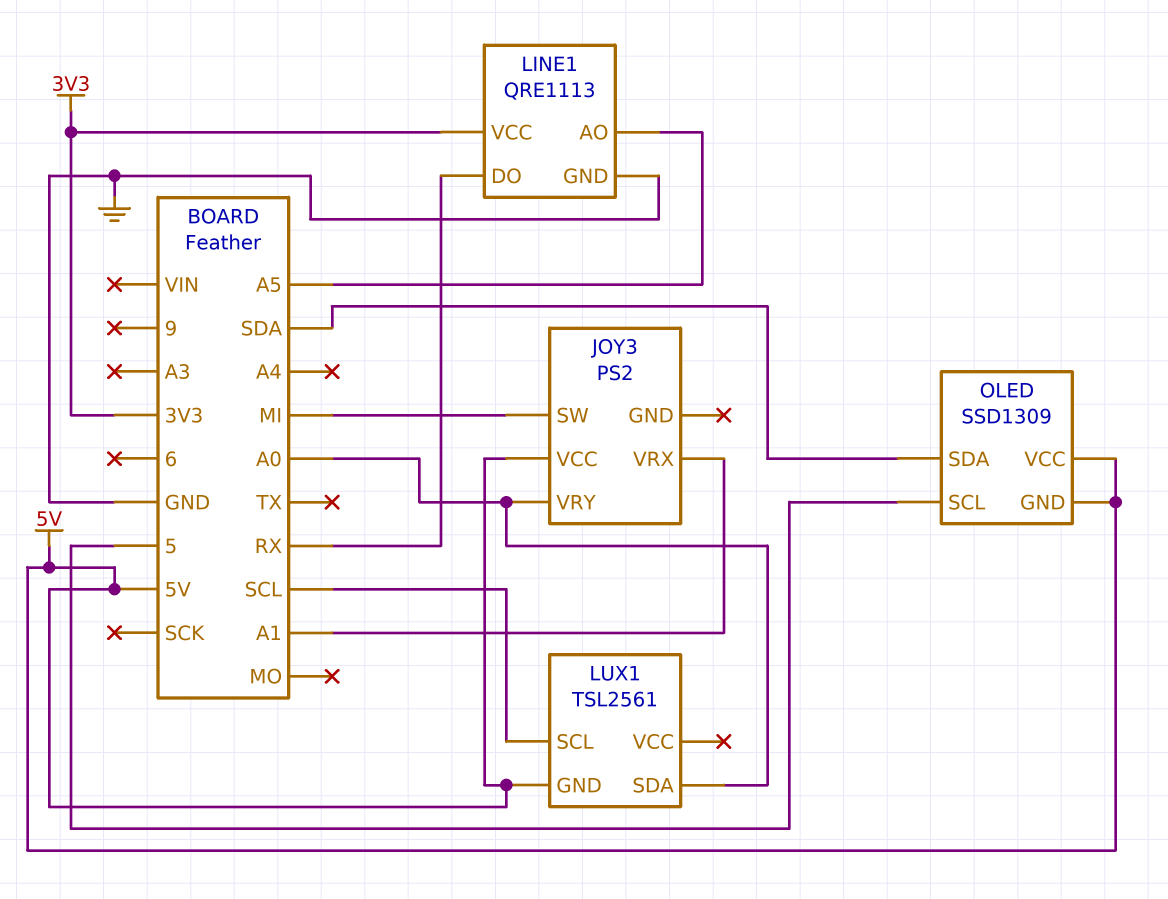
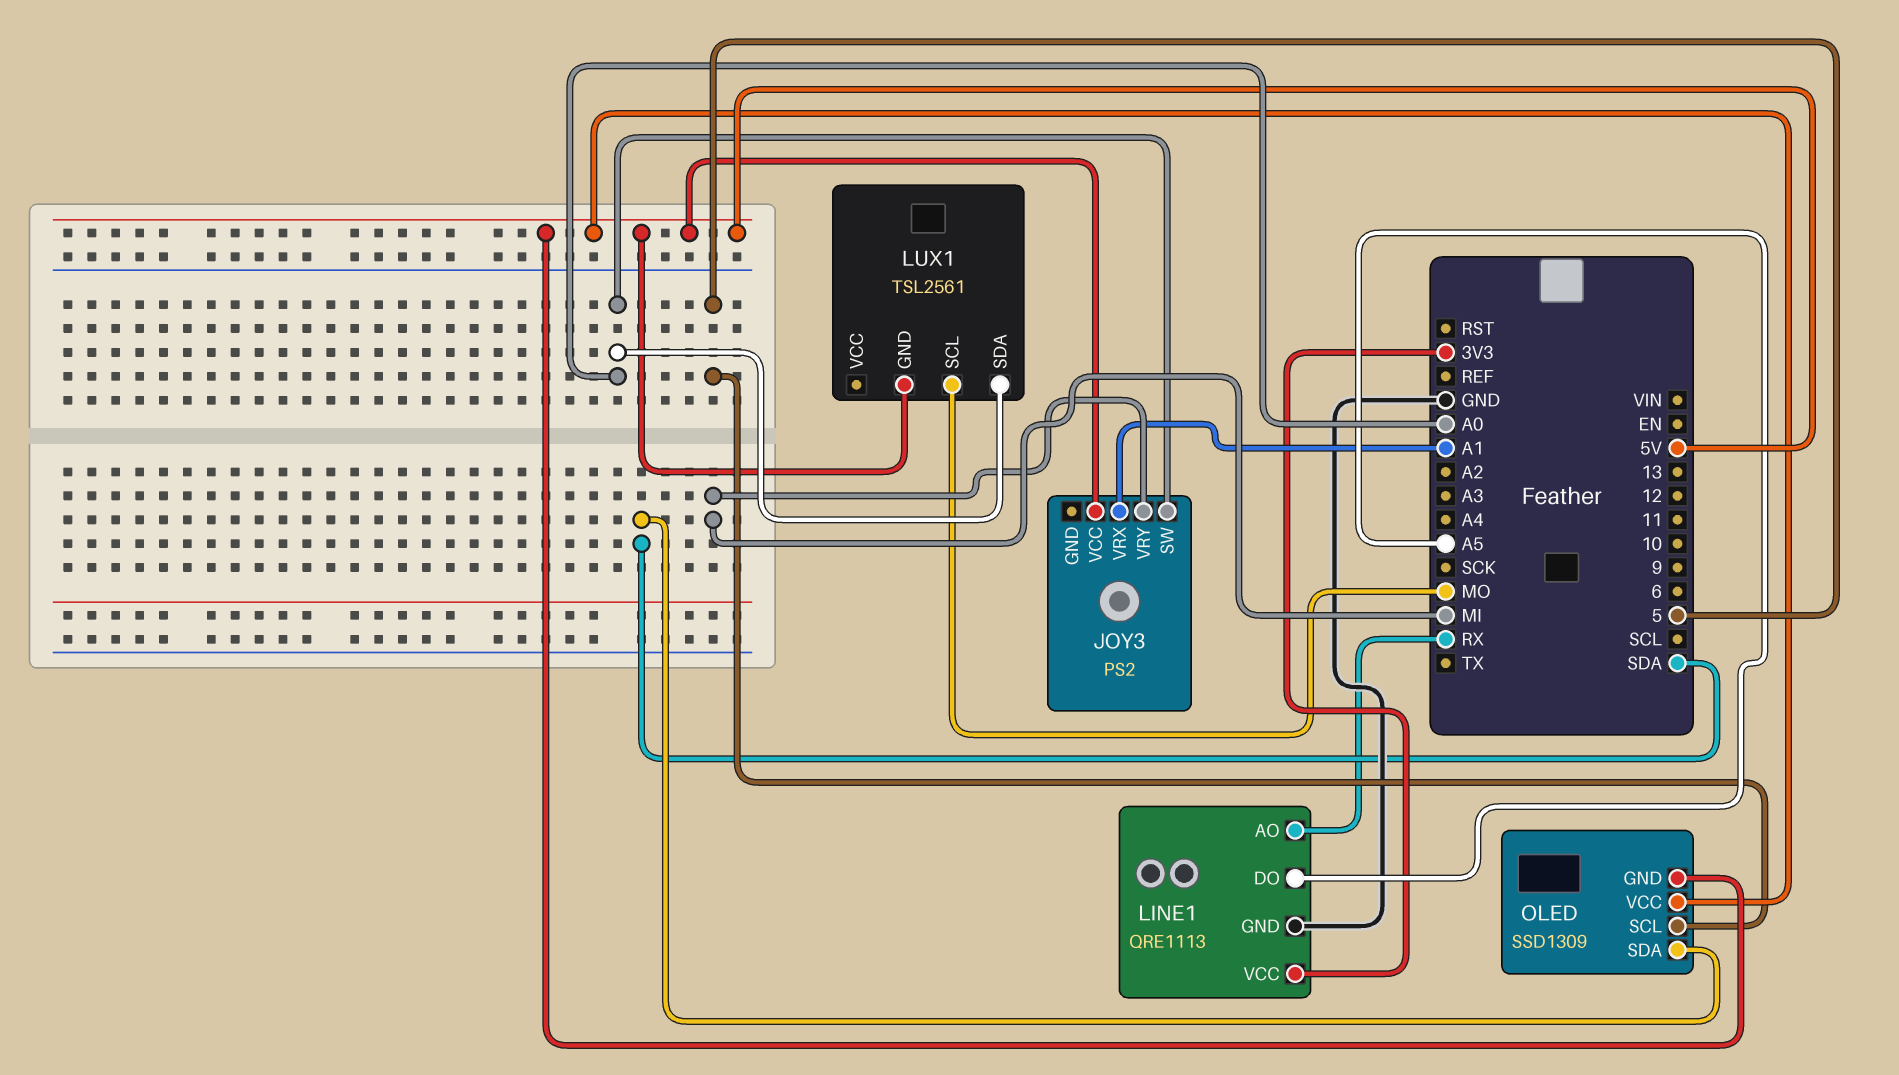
JOY3 pin SW: MI -> A0
JOY3 pin VRY: A0 -> MI
LINE1 pin AO: A5 -> RX
LINE1 pin DO: RX -> A5
LUX1 pin SCL: SCL -> MO

